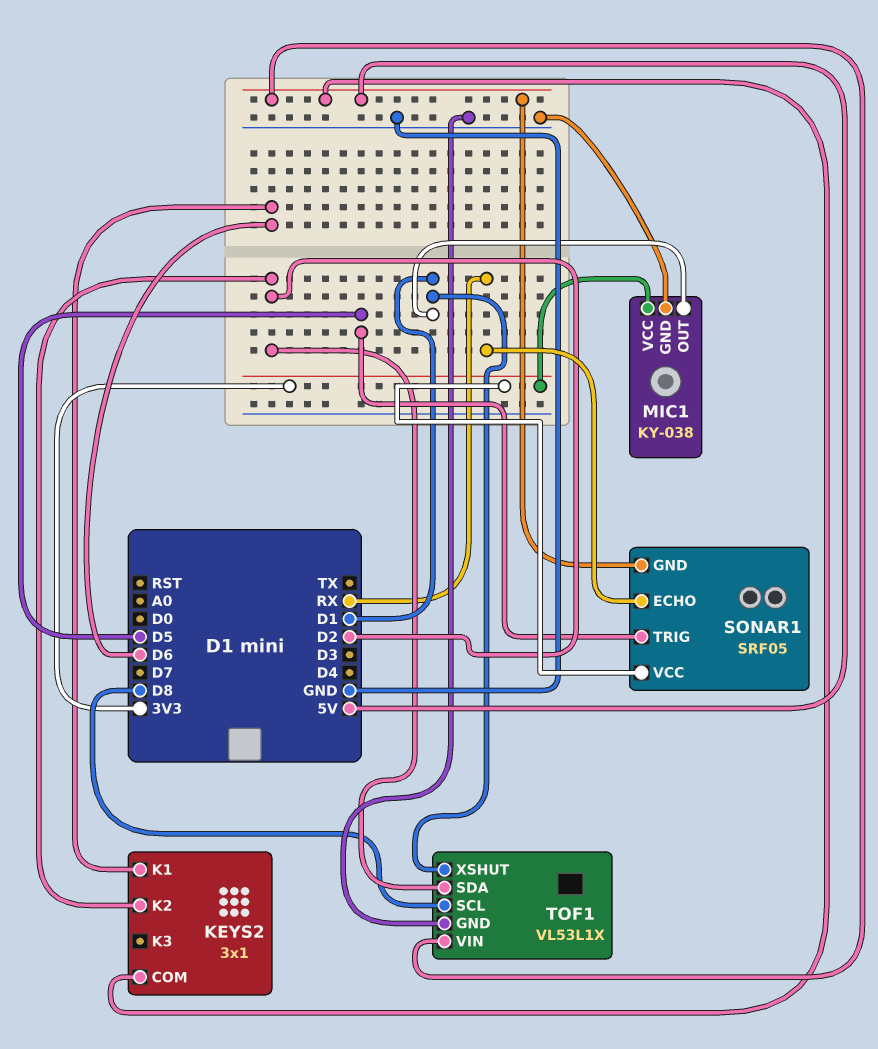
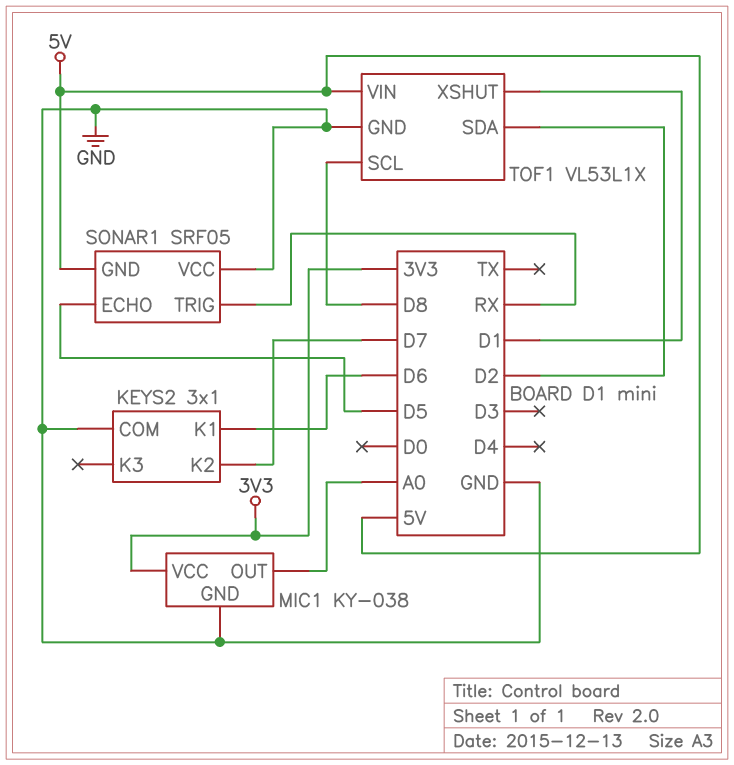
KEYS2 pin COM: 5V -> GND
KEYS2 pin K2: D2 -> D7
MIC1 pin OUT: D1 -> A0
SONAR1 pin ECHO: RX -> D5
SONAR1 pin TRIG: D5 -> RX
SONAR1 pin VCC: 3V3 -> GND

